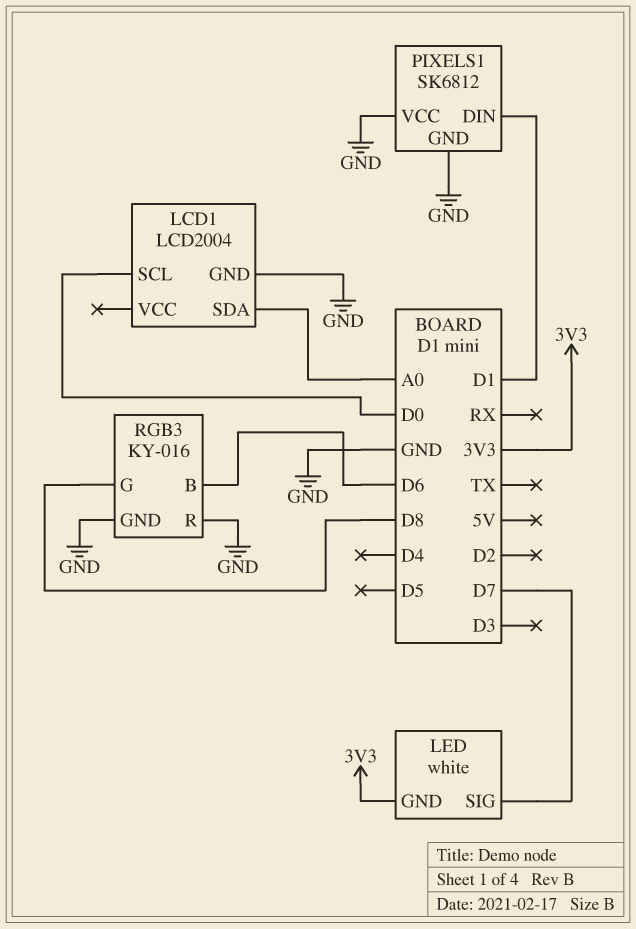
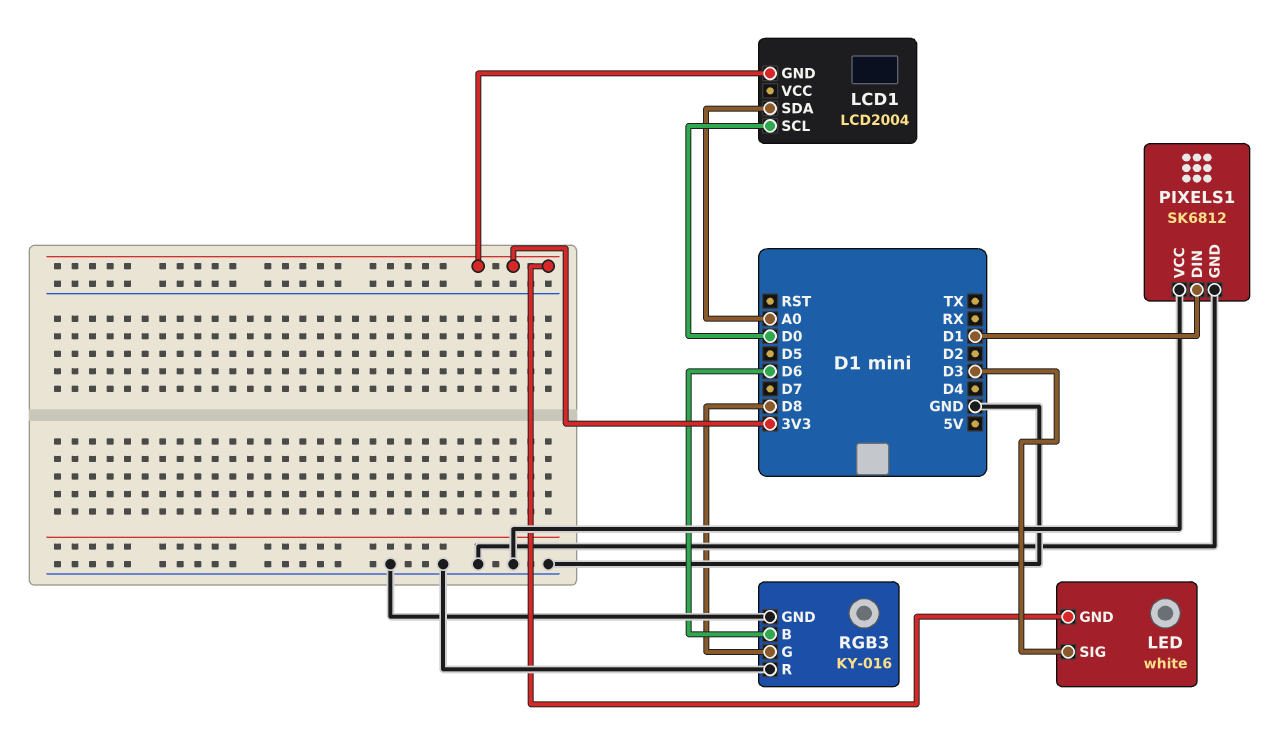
LCD1 pin GND: GND -> 3V3
LED pin SIG: D7 -> D3

